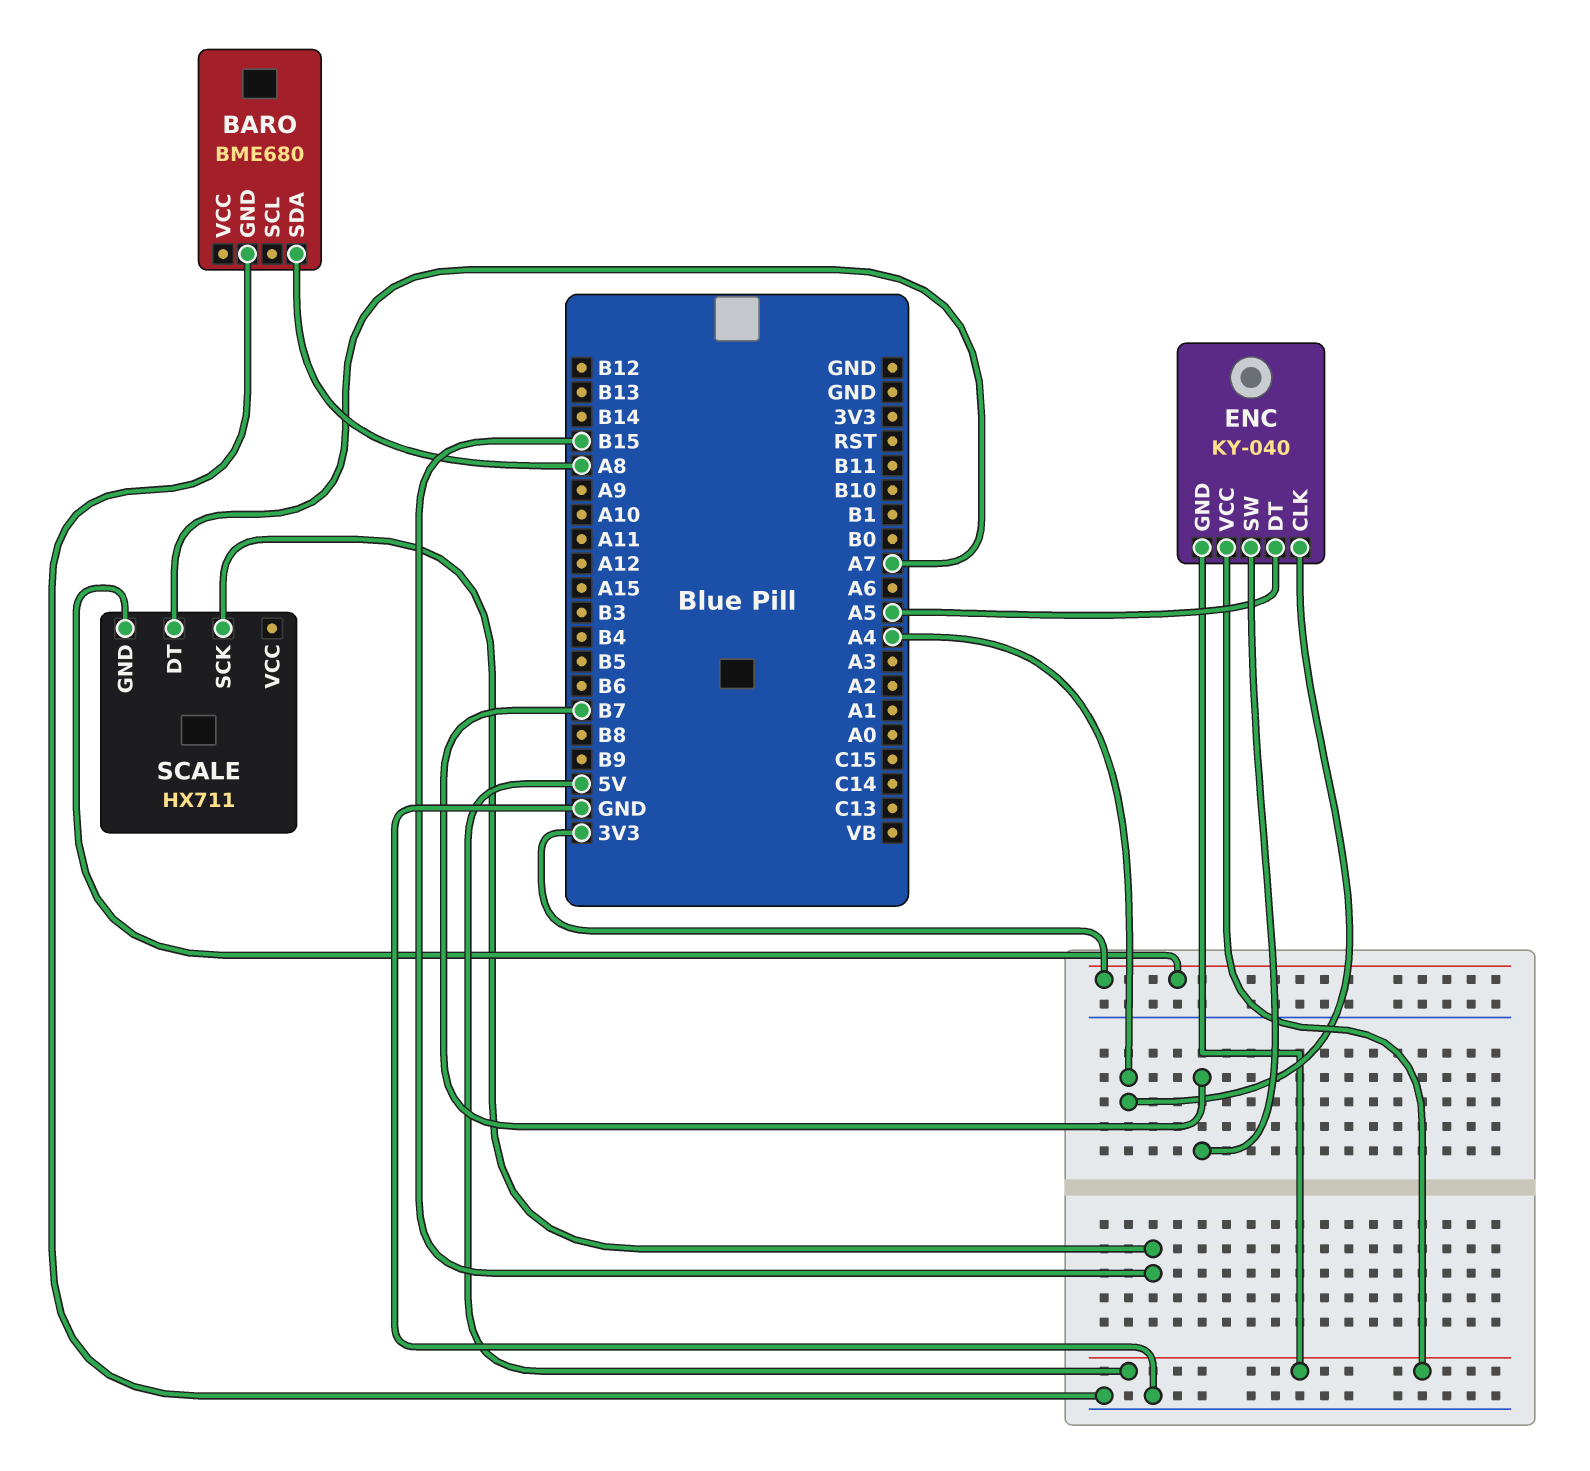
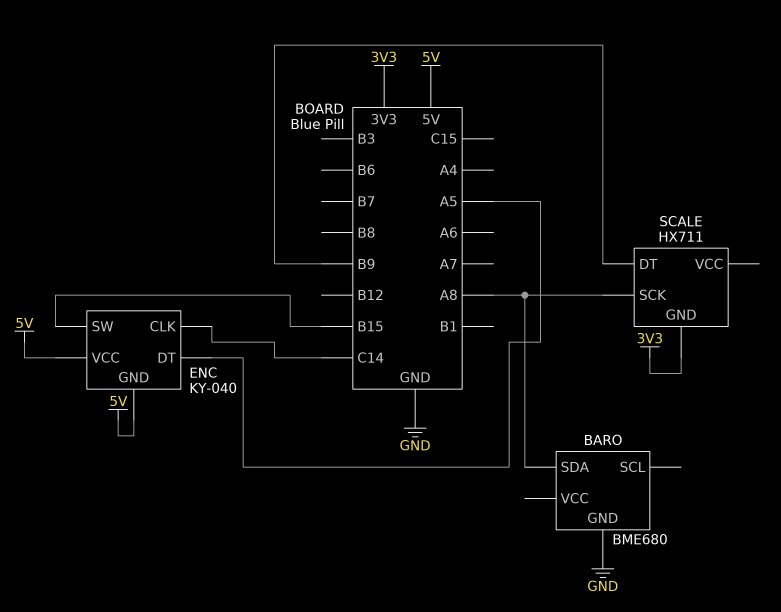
ENC pin CLK: A4 -> C14
ENC pin SW: B7 -> B15
SCALE pin DT: A7 -> B9
SCALE pin SCK: B15 -> A8

